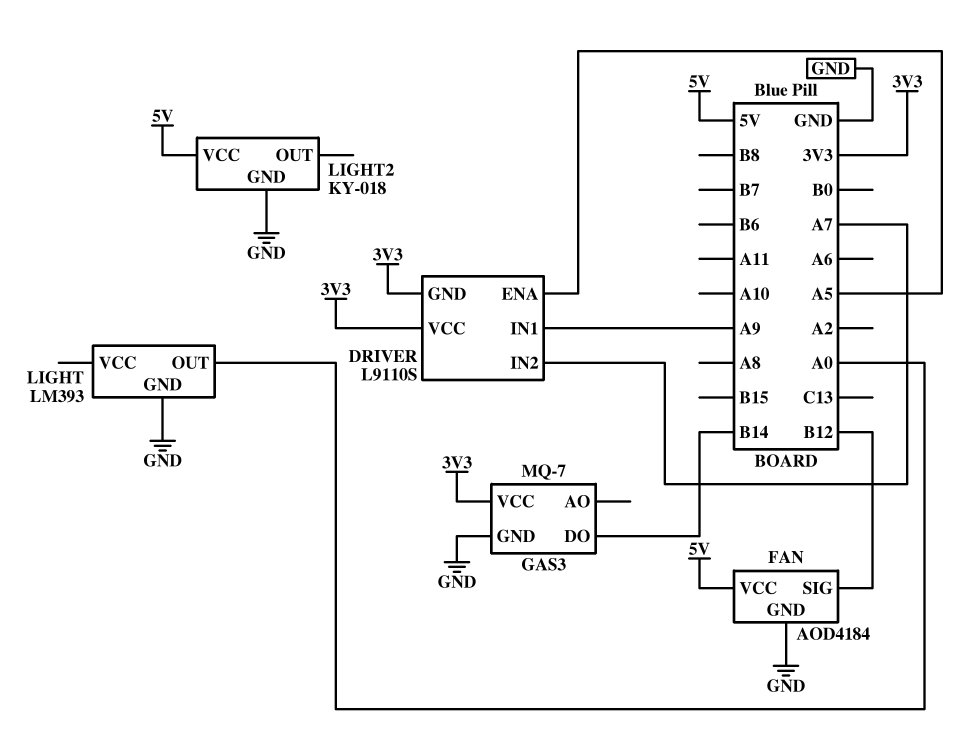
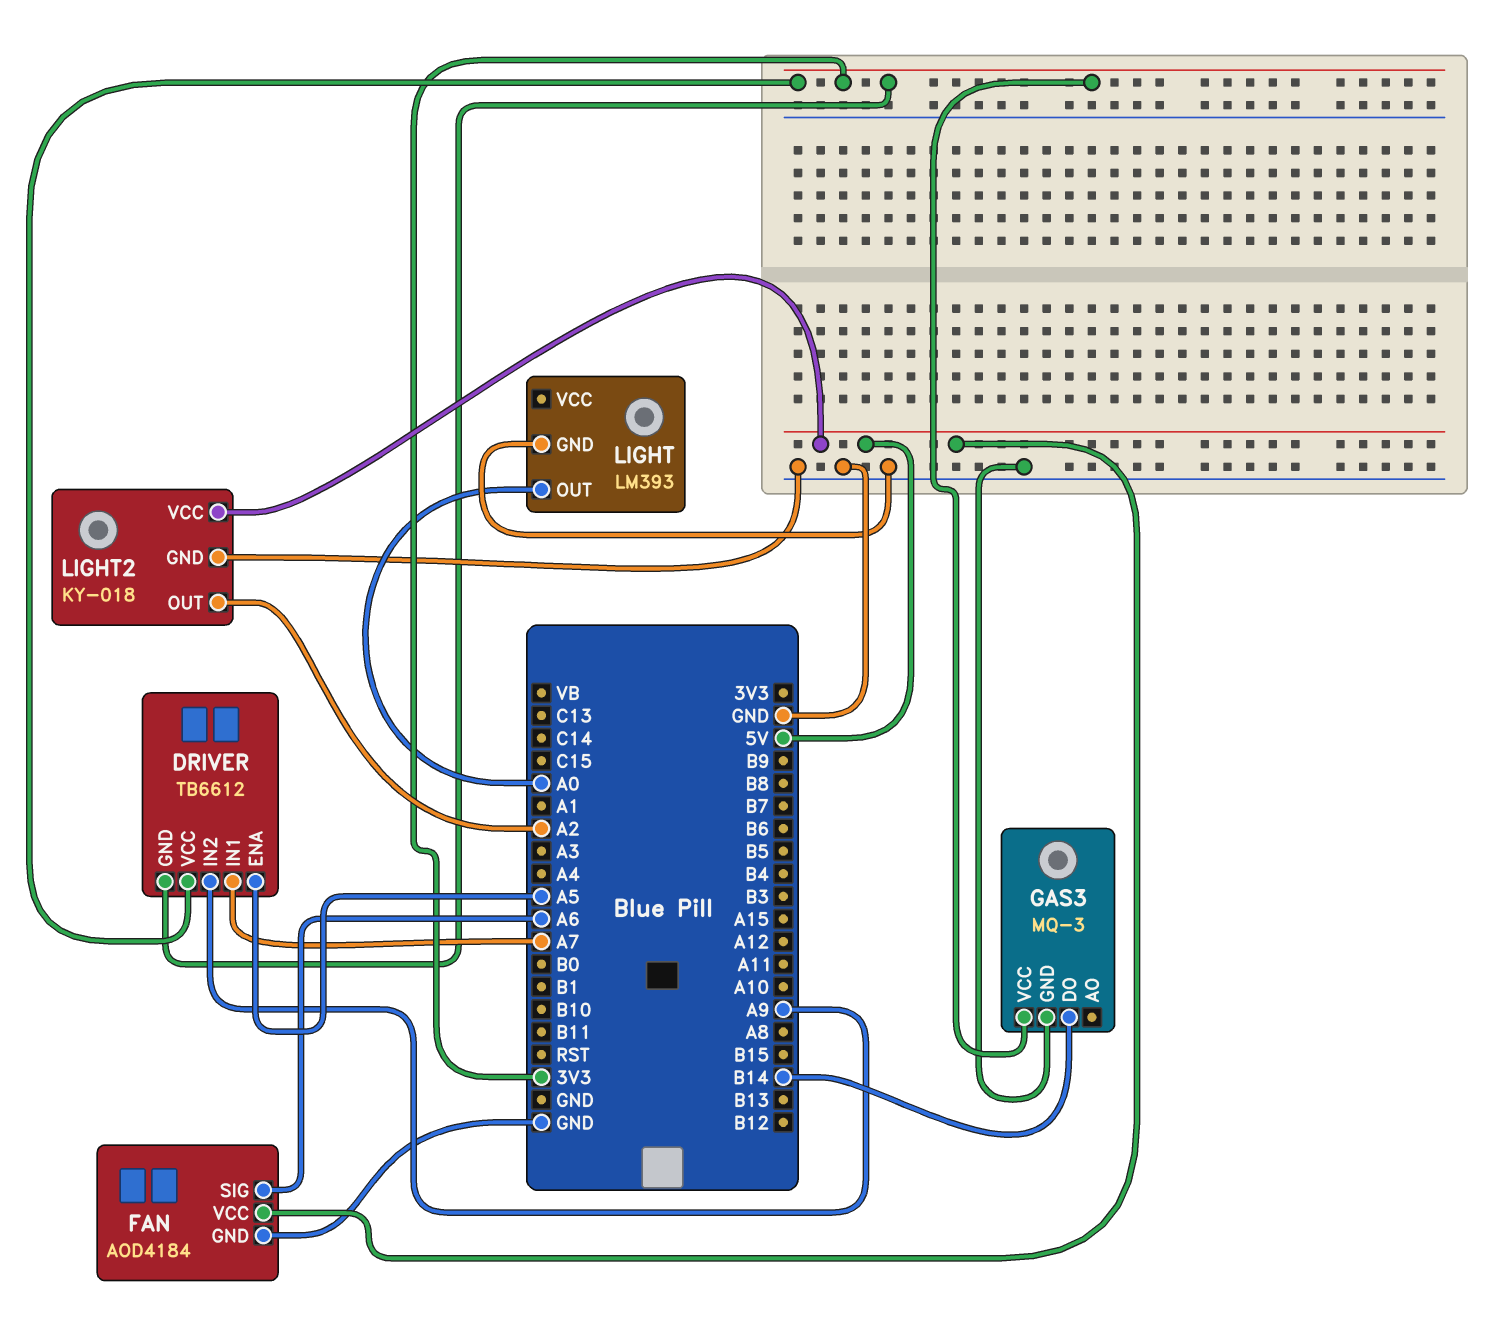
DRIVER: L9110S -> TB6612
DRIVER pin IN1: A9 -> A7
DRIVER pin IN2: A7 -> A9
FAN pin SIG: B12 -> A6
GAS3: MQ-7 -> MQ-3
LIGHT2 pin OUT: none -> A2

